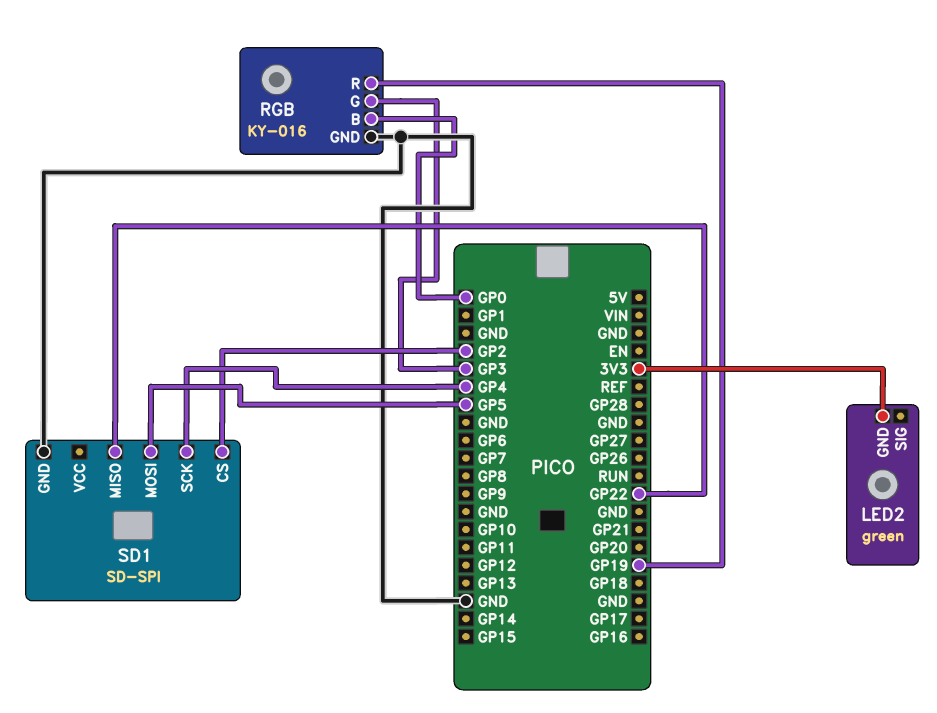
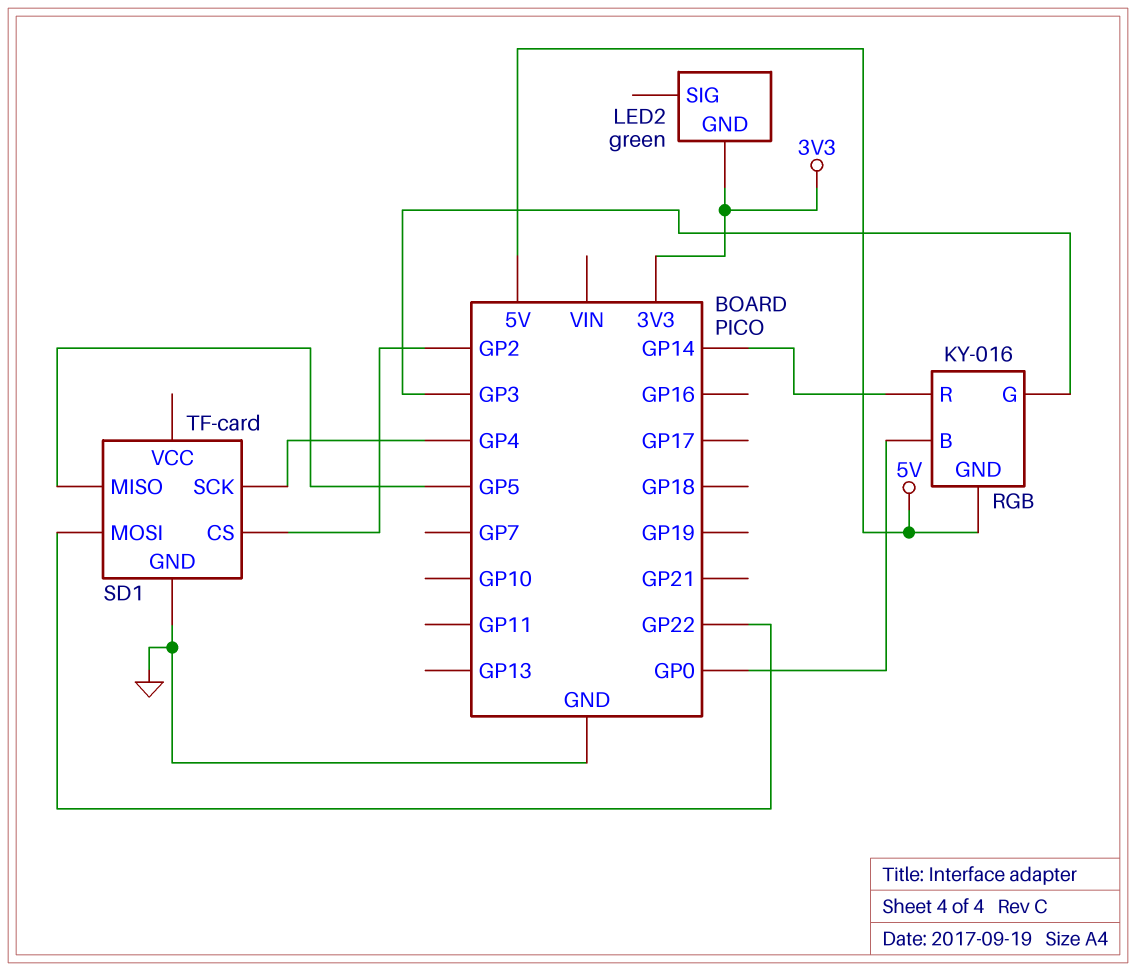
RGB pin GND: GND -> 5V
RGB pin R: GP19 -> GP14
SD1: SD-SPI -> TF-card
SD1 pin MISO: GP22 -> GP5
SD1 pin MOSI: GP5 -> GP22

